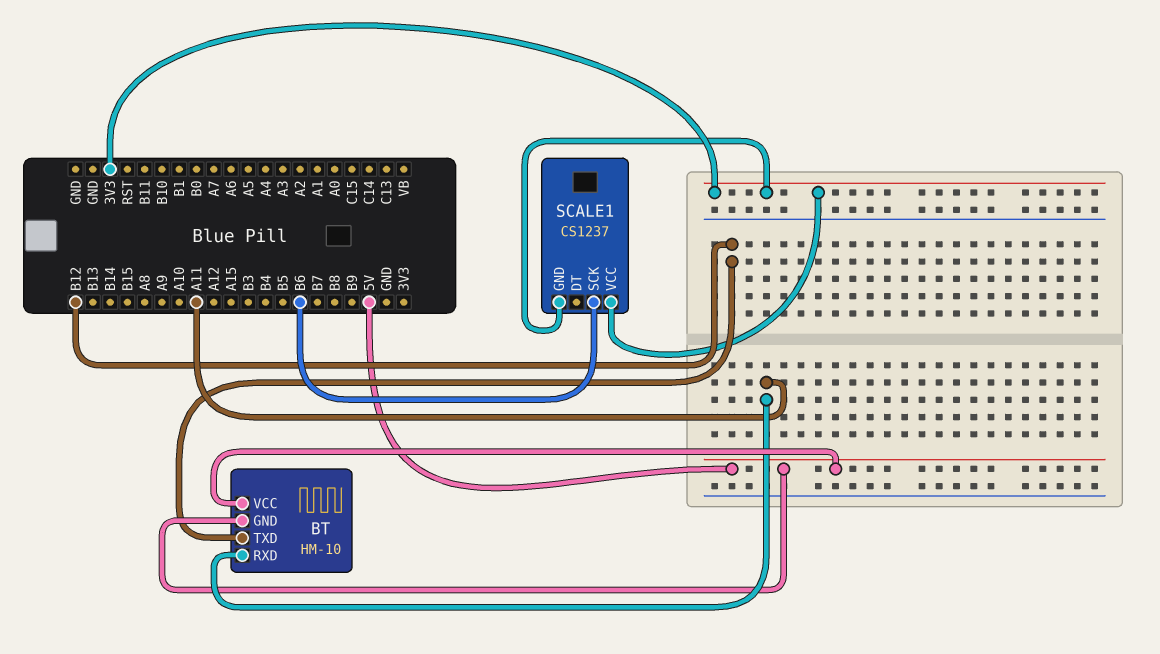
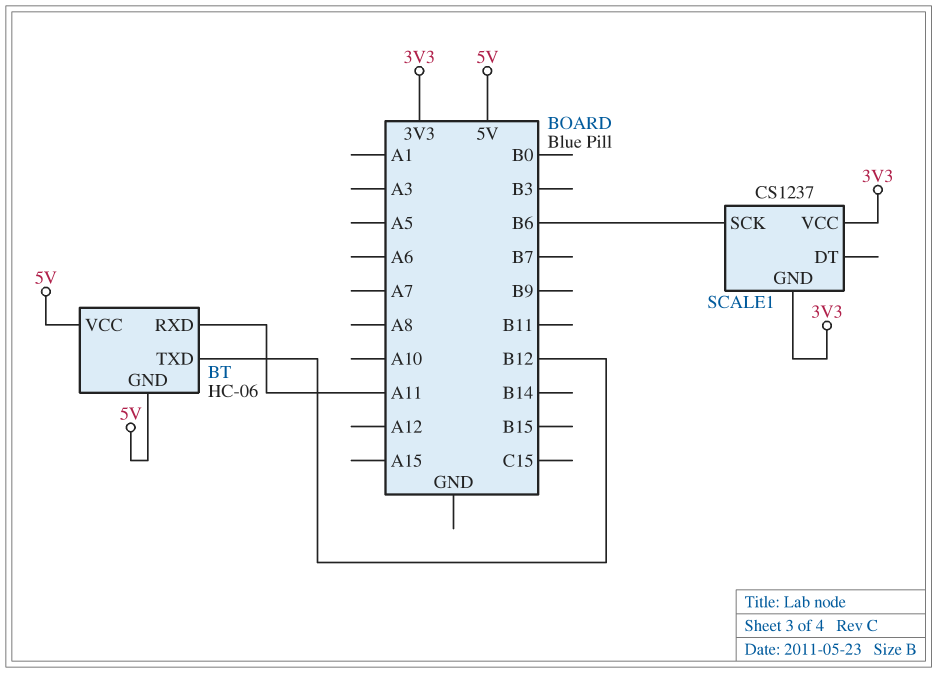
BT: HM-10 -> HC-06

